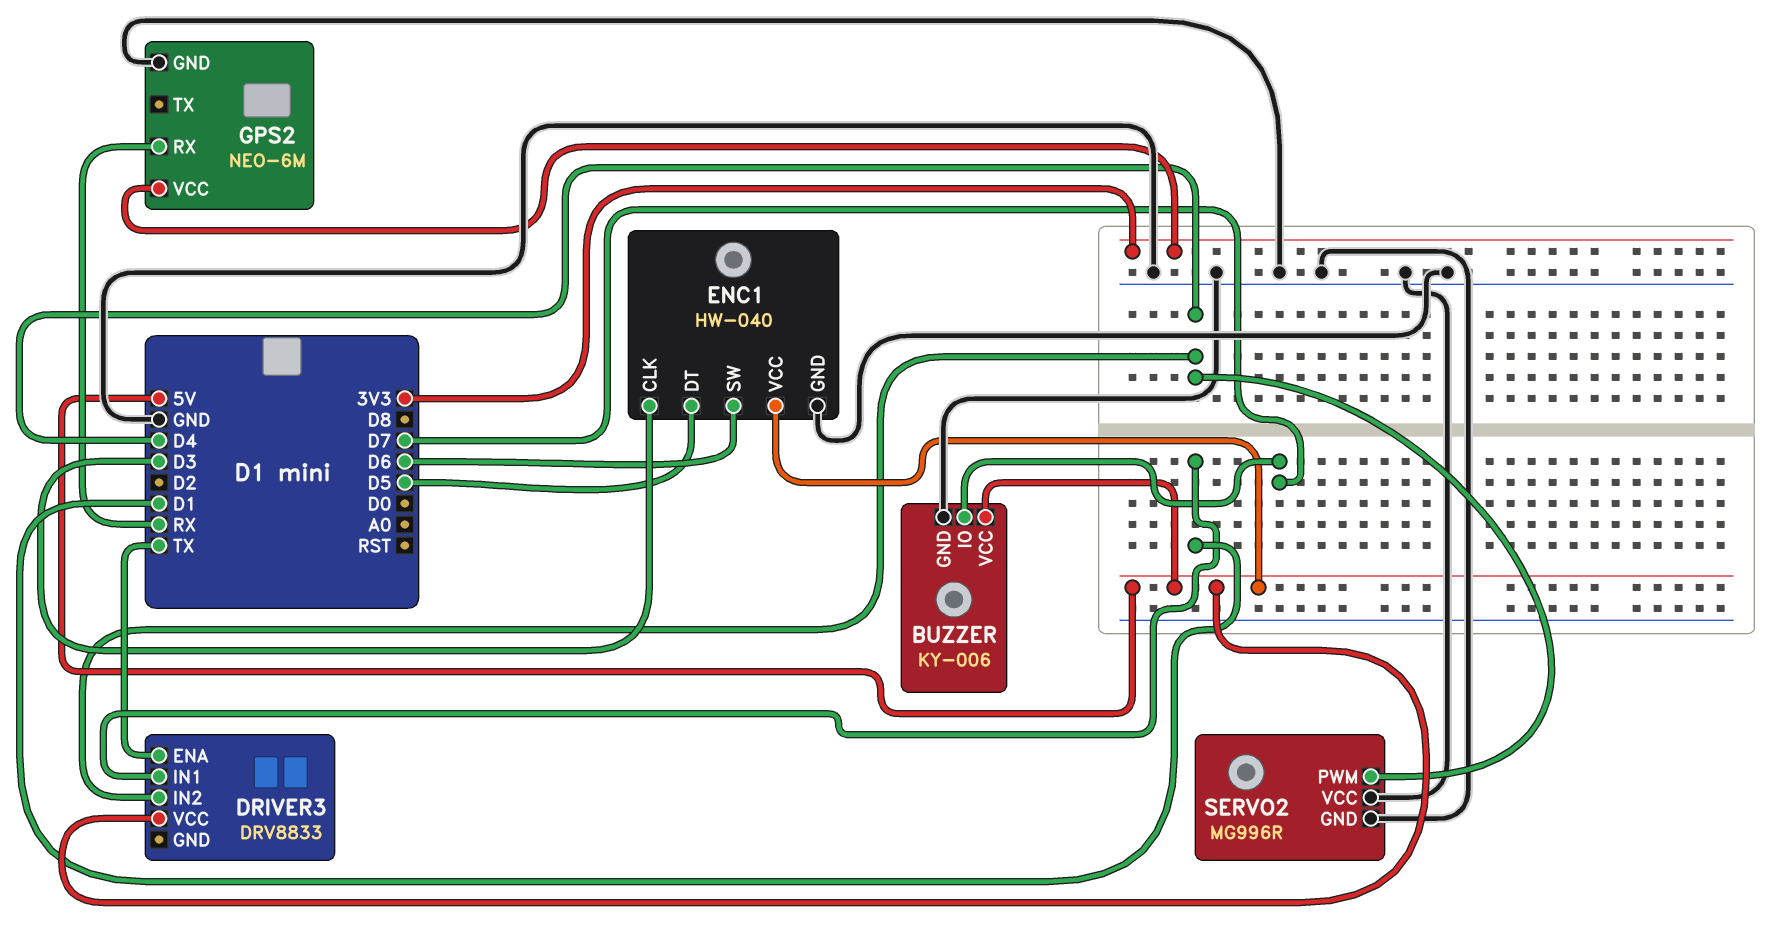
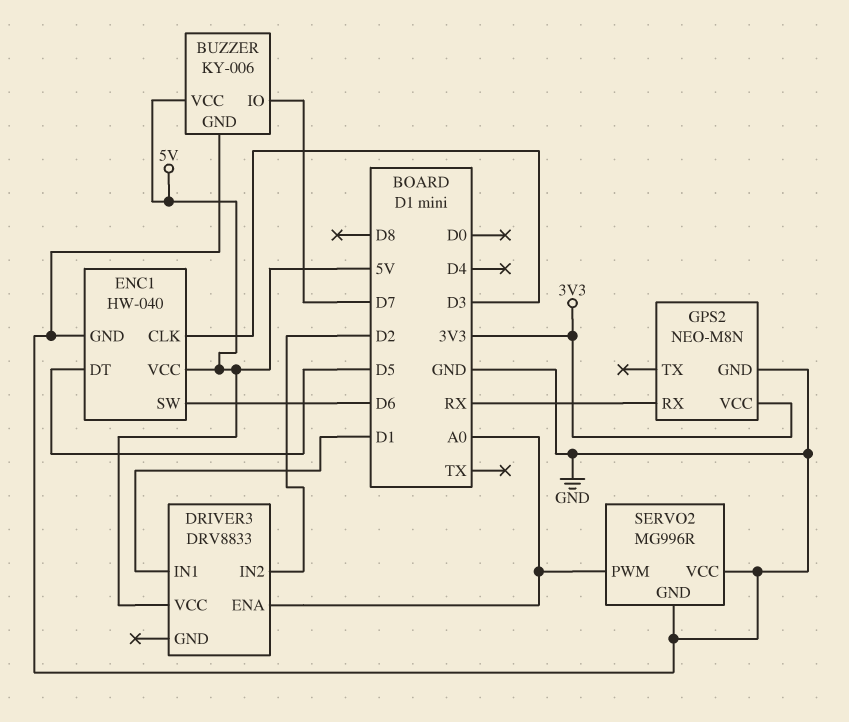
DRIVER3 pin ENA: TX -> A0
DRIVER3 pin IN2: D4 -> D2
GPS2: NEO-6M -> NEO-M8N
SERVO2 pin PWM: D4 -> A0

